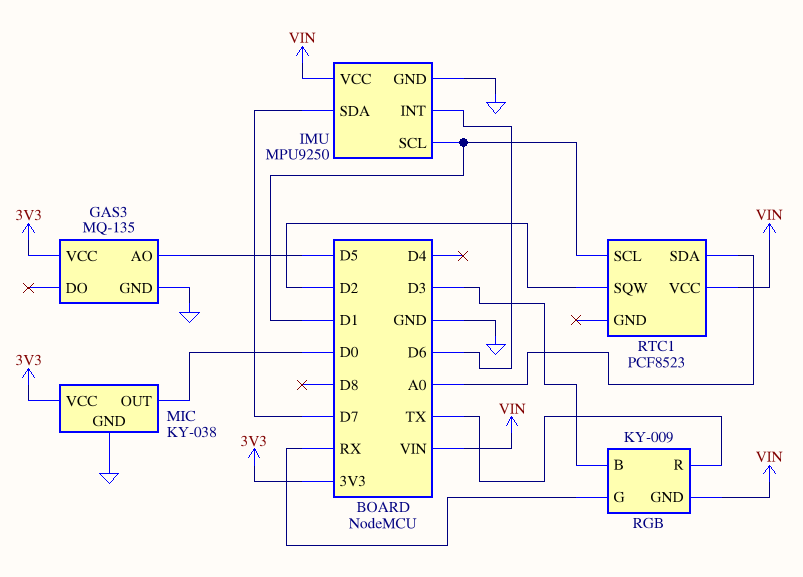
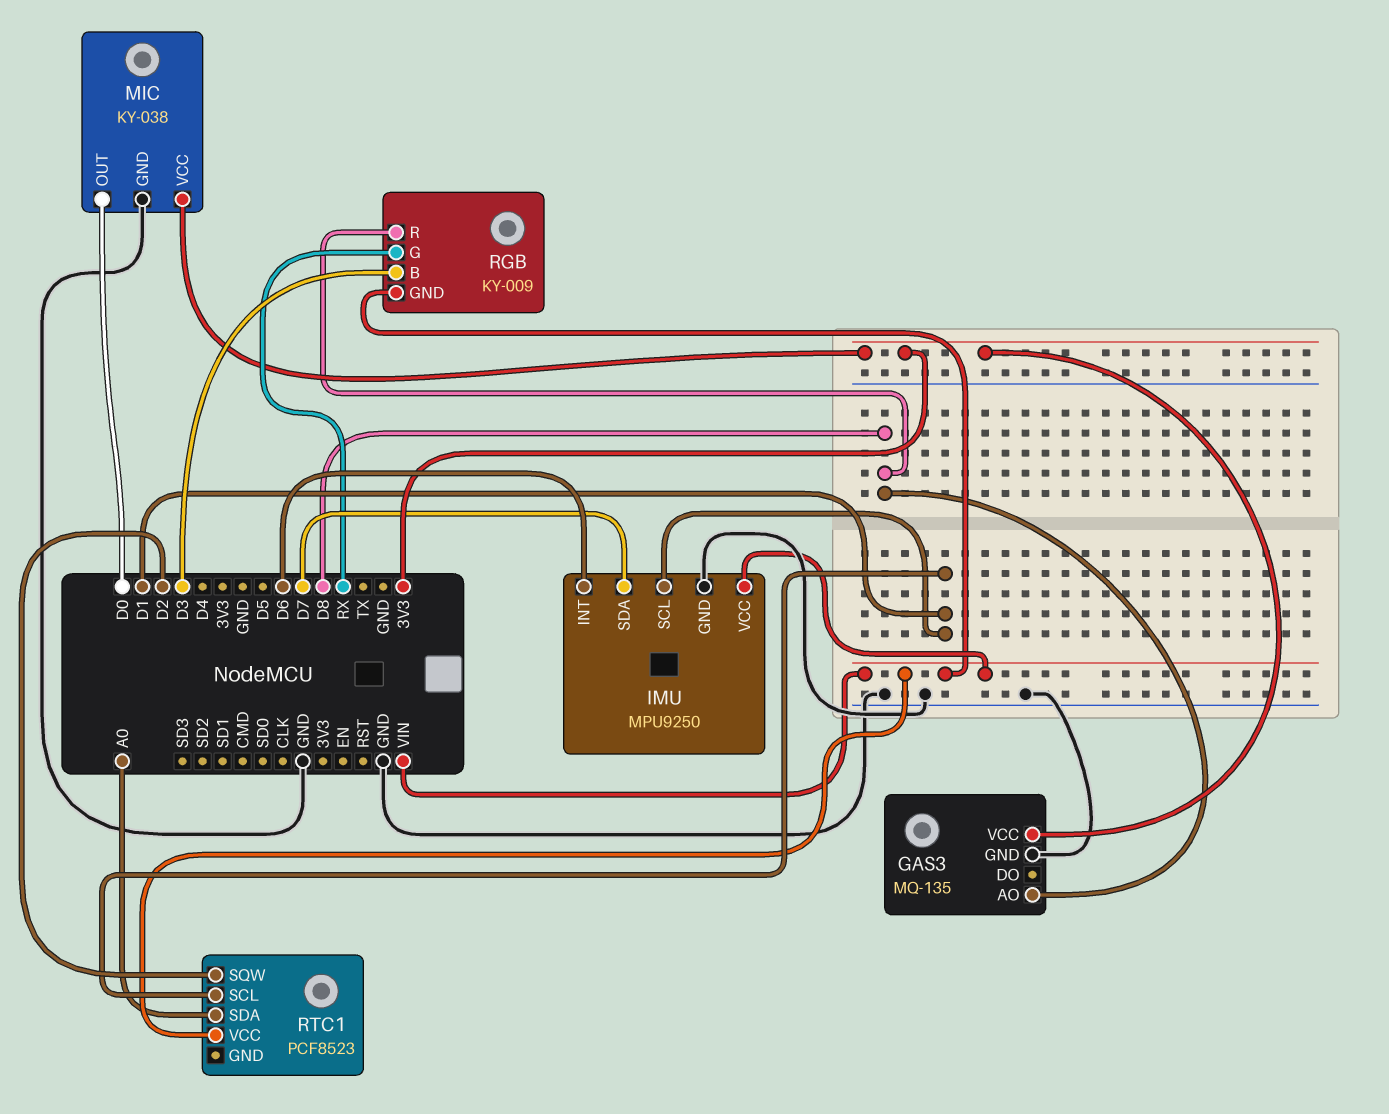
GAS3 pin AO: D5 -> D8
RGB pin R: TX -> D8

